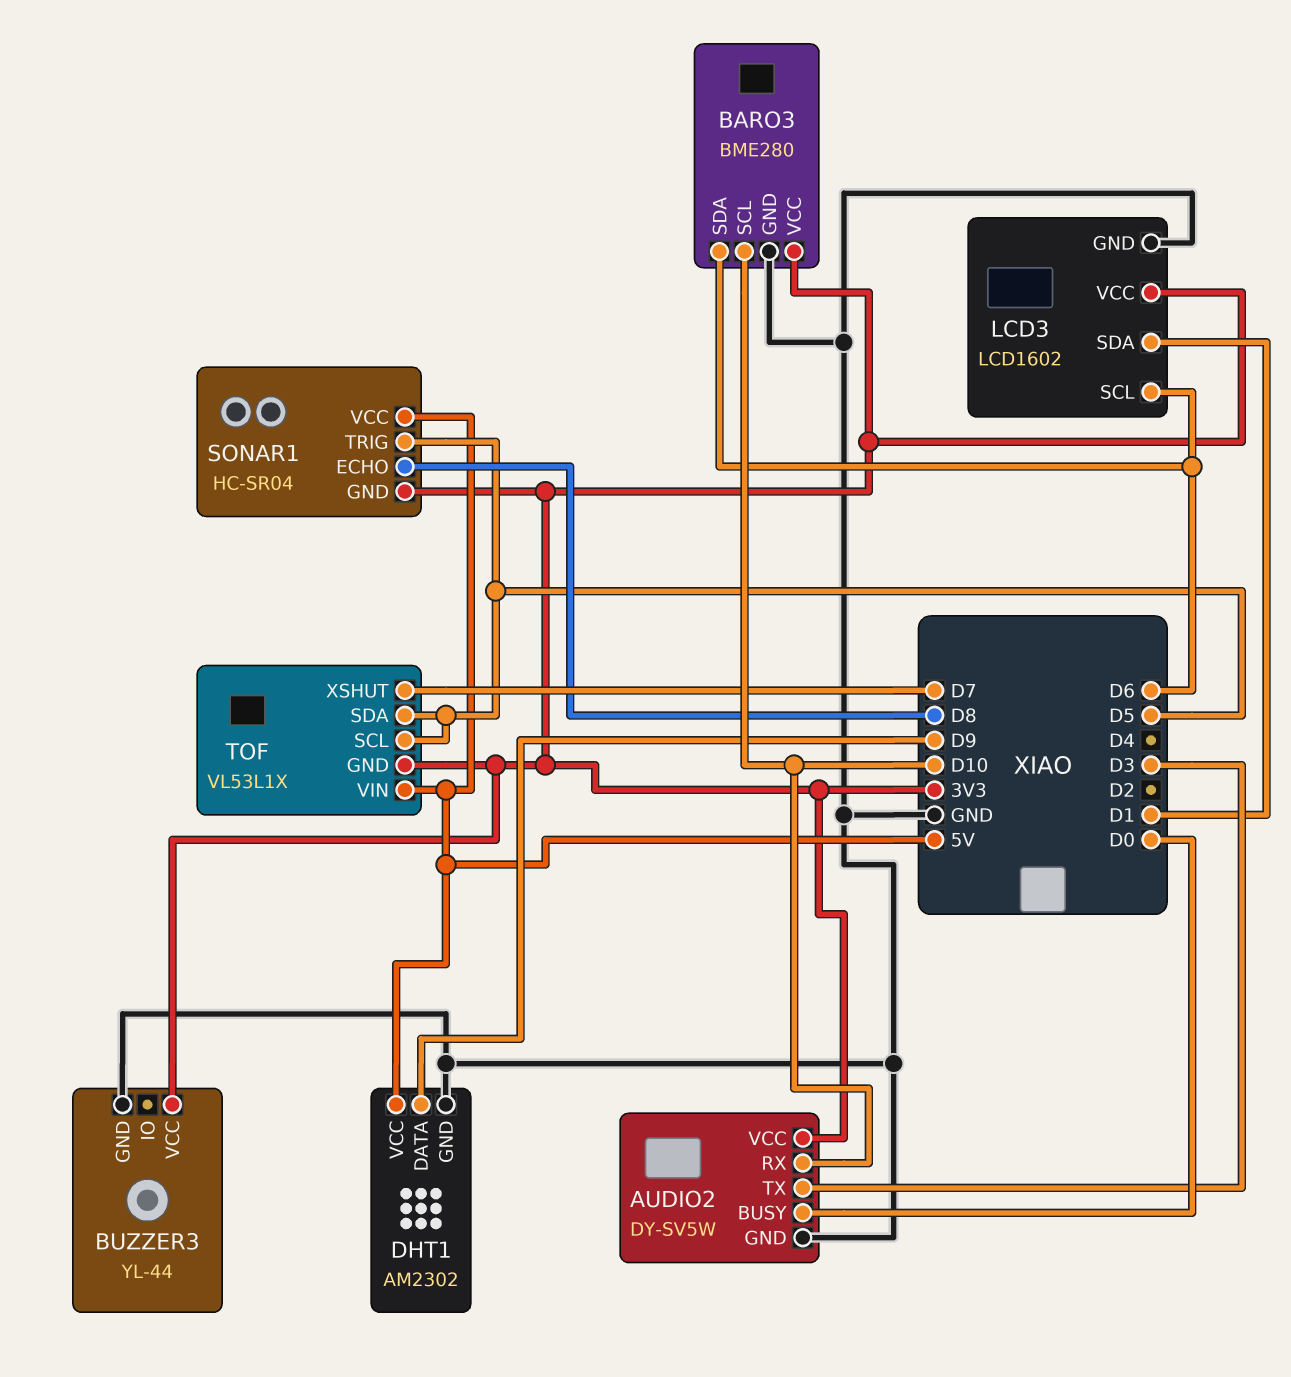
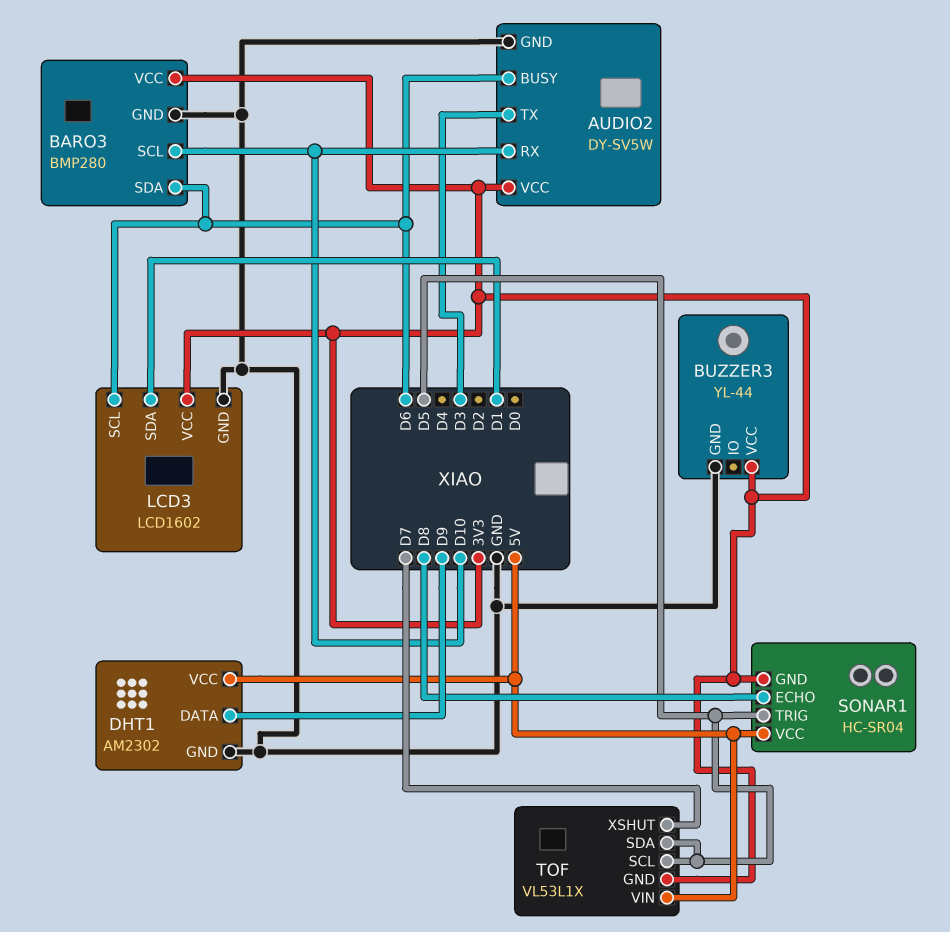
AUDIO2 pin BUSY: D0 -> D6
BARO3: BME280 -> BMP280

